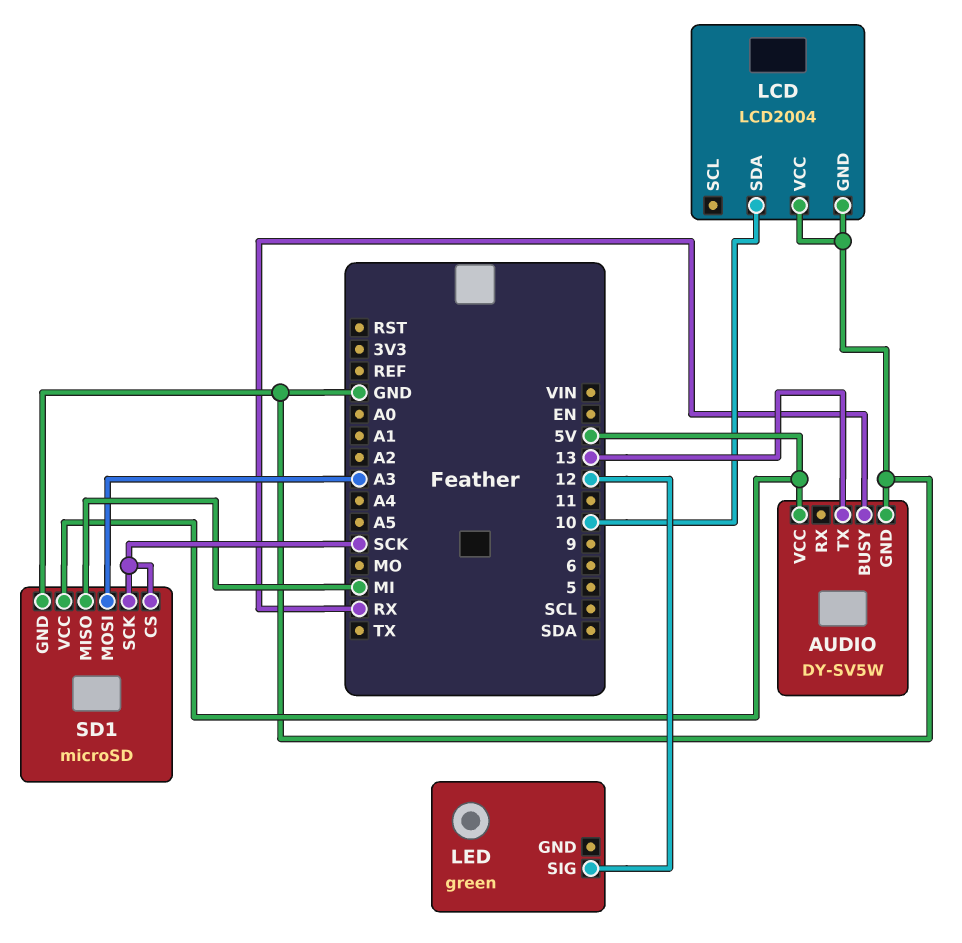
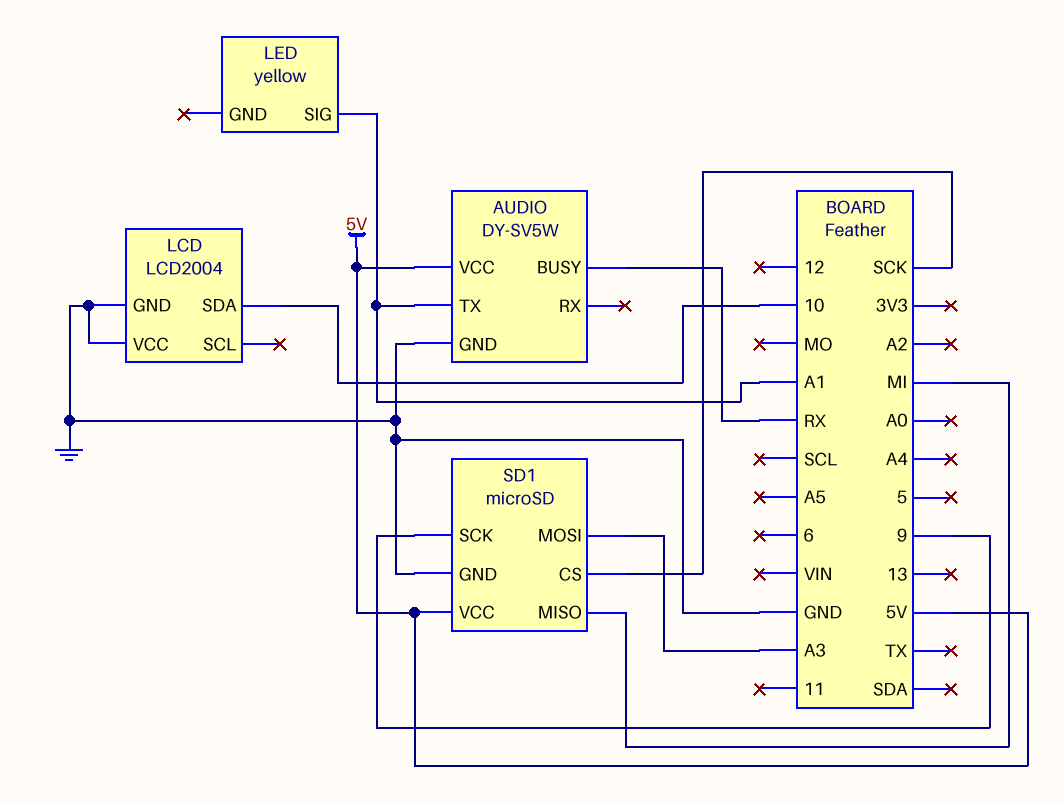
AUDIO pin TX: 13 -> A1
LED: green -> yellow
LED pin SIG: 12 -> A1
SD1 pin SCK: SCK -> 9

